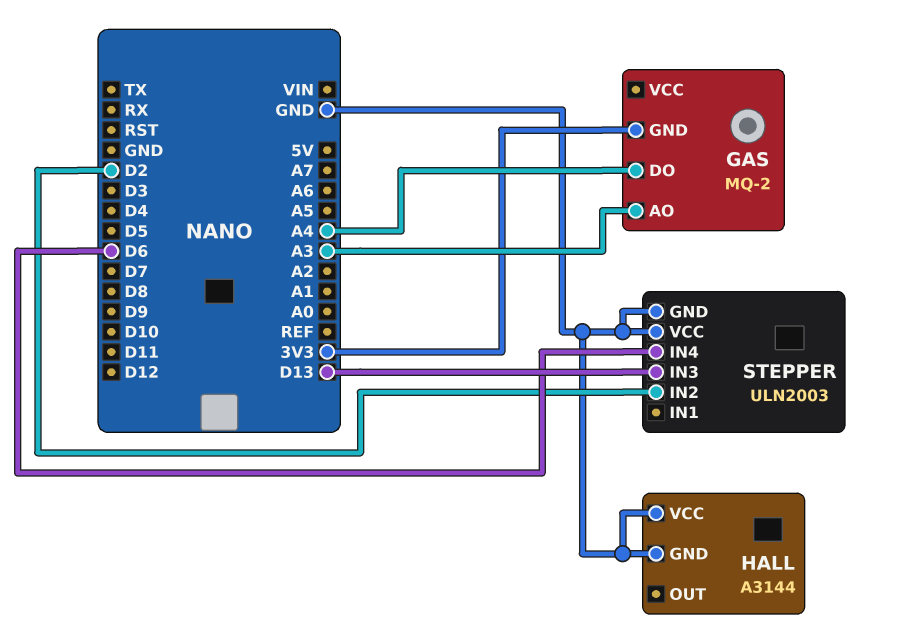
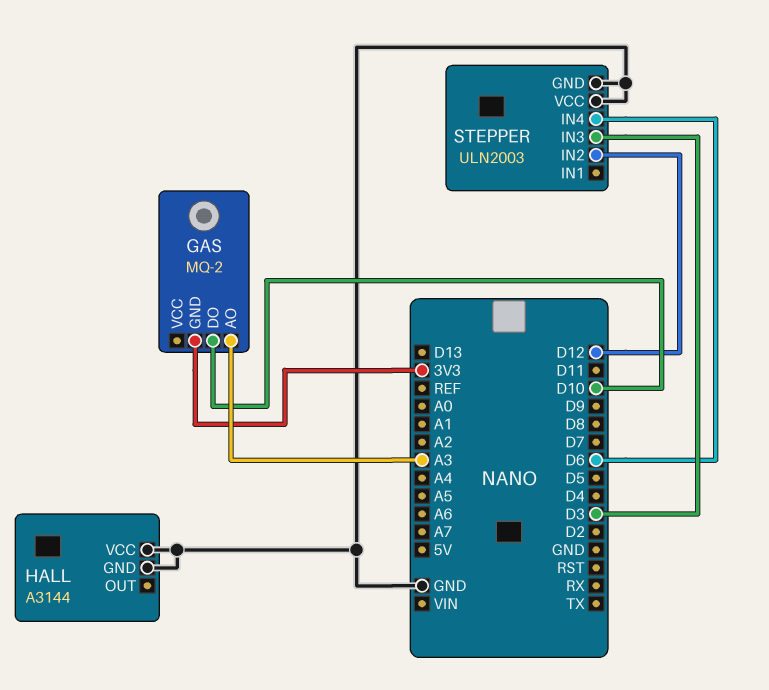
GAS pin DO: A4 -> D10
STEPPER pin IN2: D2 -> D12
STEPPER pin IN3: D13 -> D3

